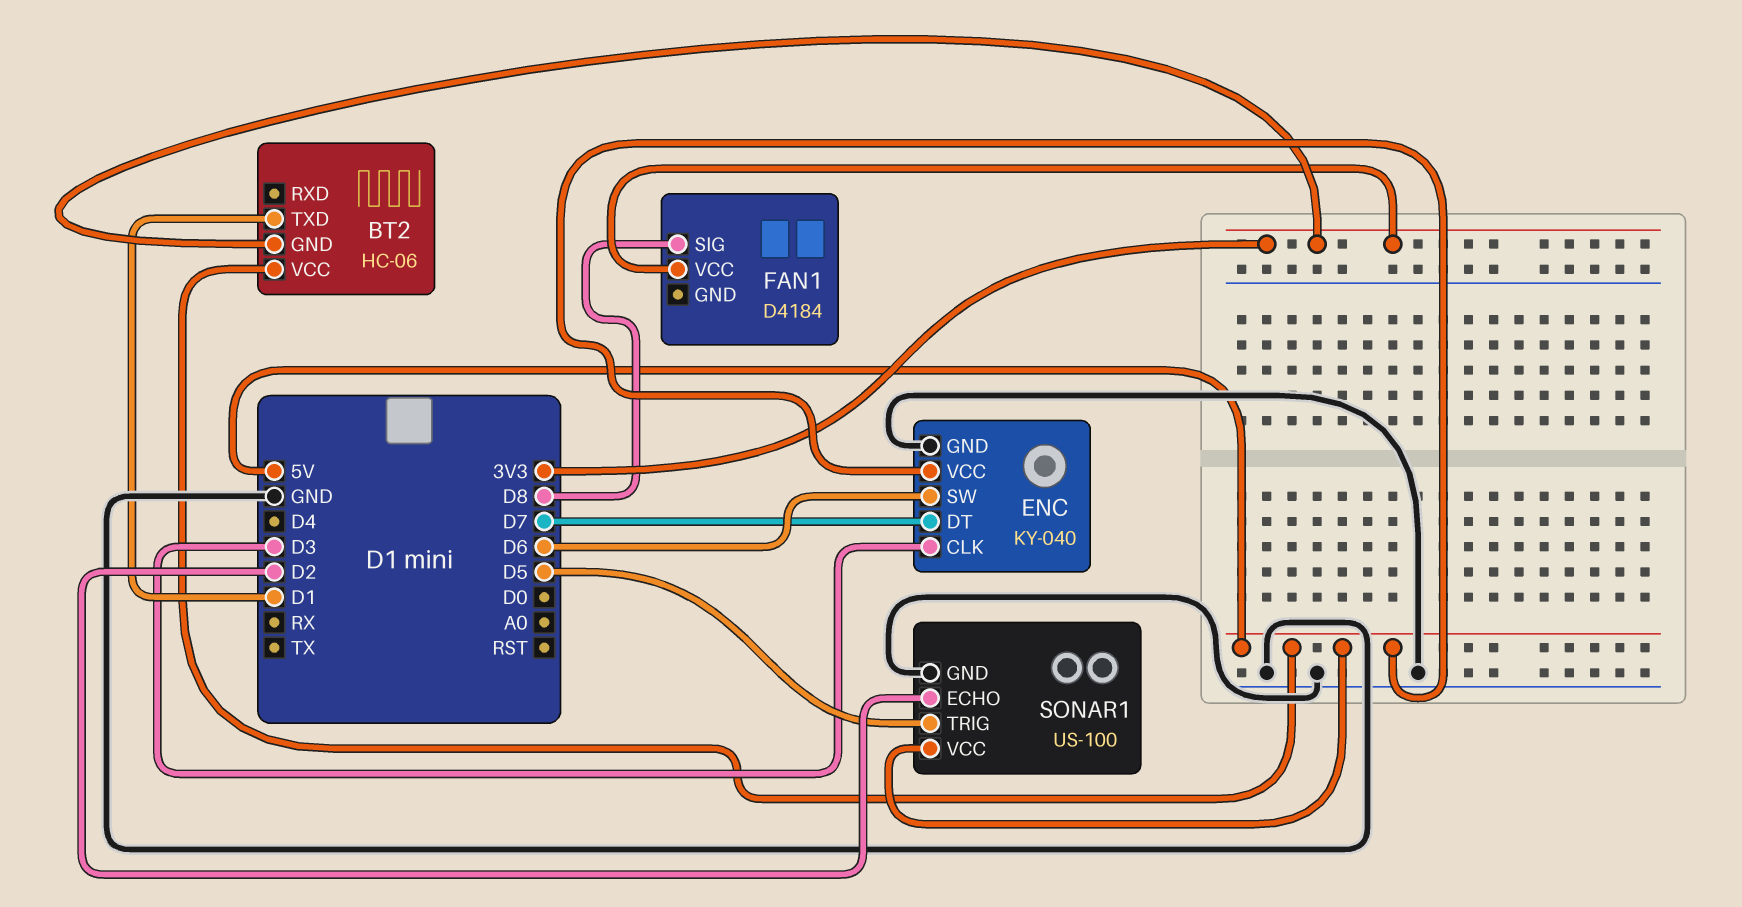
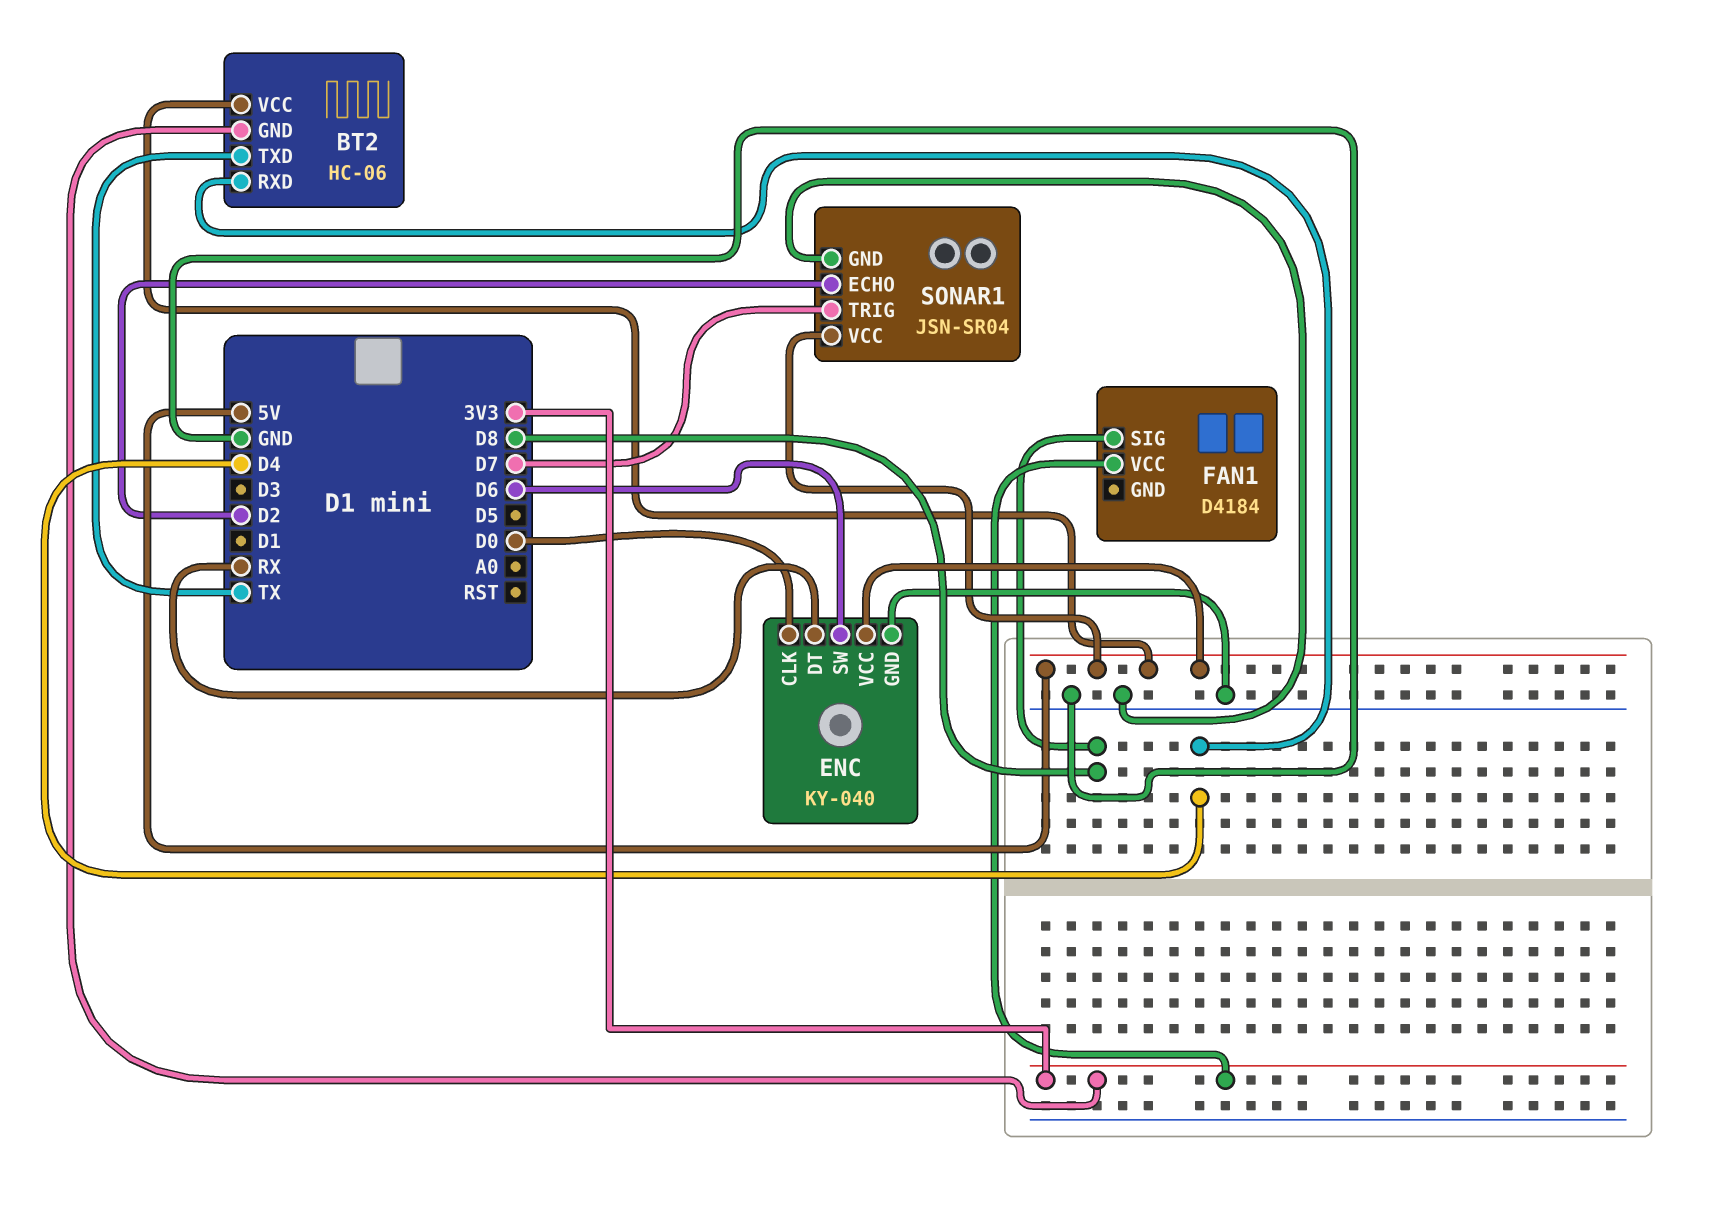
BT2 pin RXD: none -> D4
BT2 pin TXD: D1 -> TX
ENC pin CLK: D3 -> D0
ENC pin DT: D7 -> RX
SONAR1: US-100 -> JSN-SR04
SONAR1 pin TRIG: D5 -> D7

